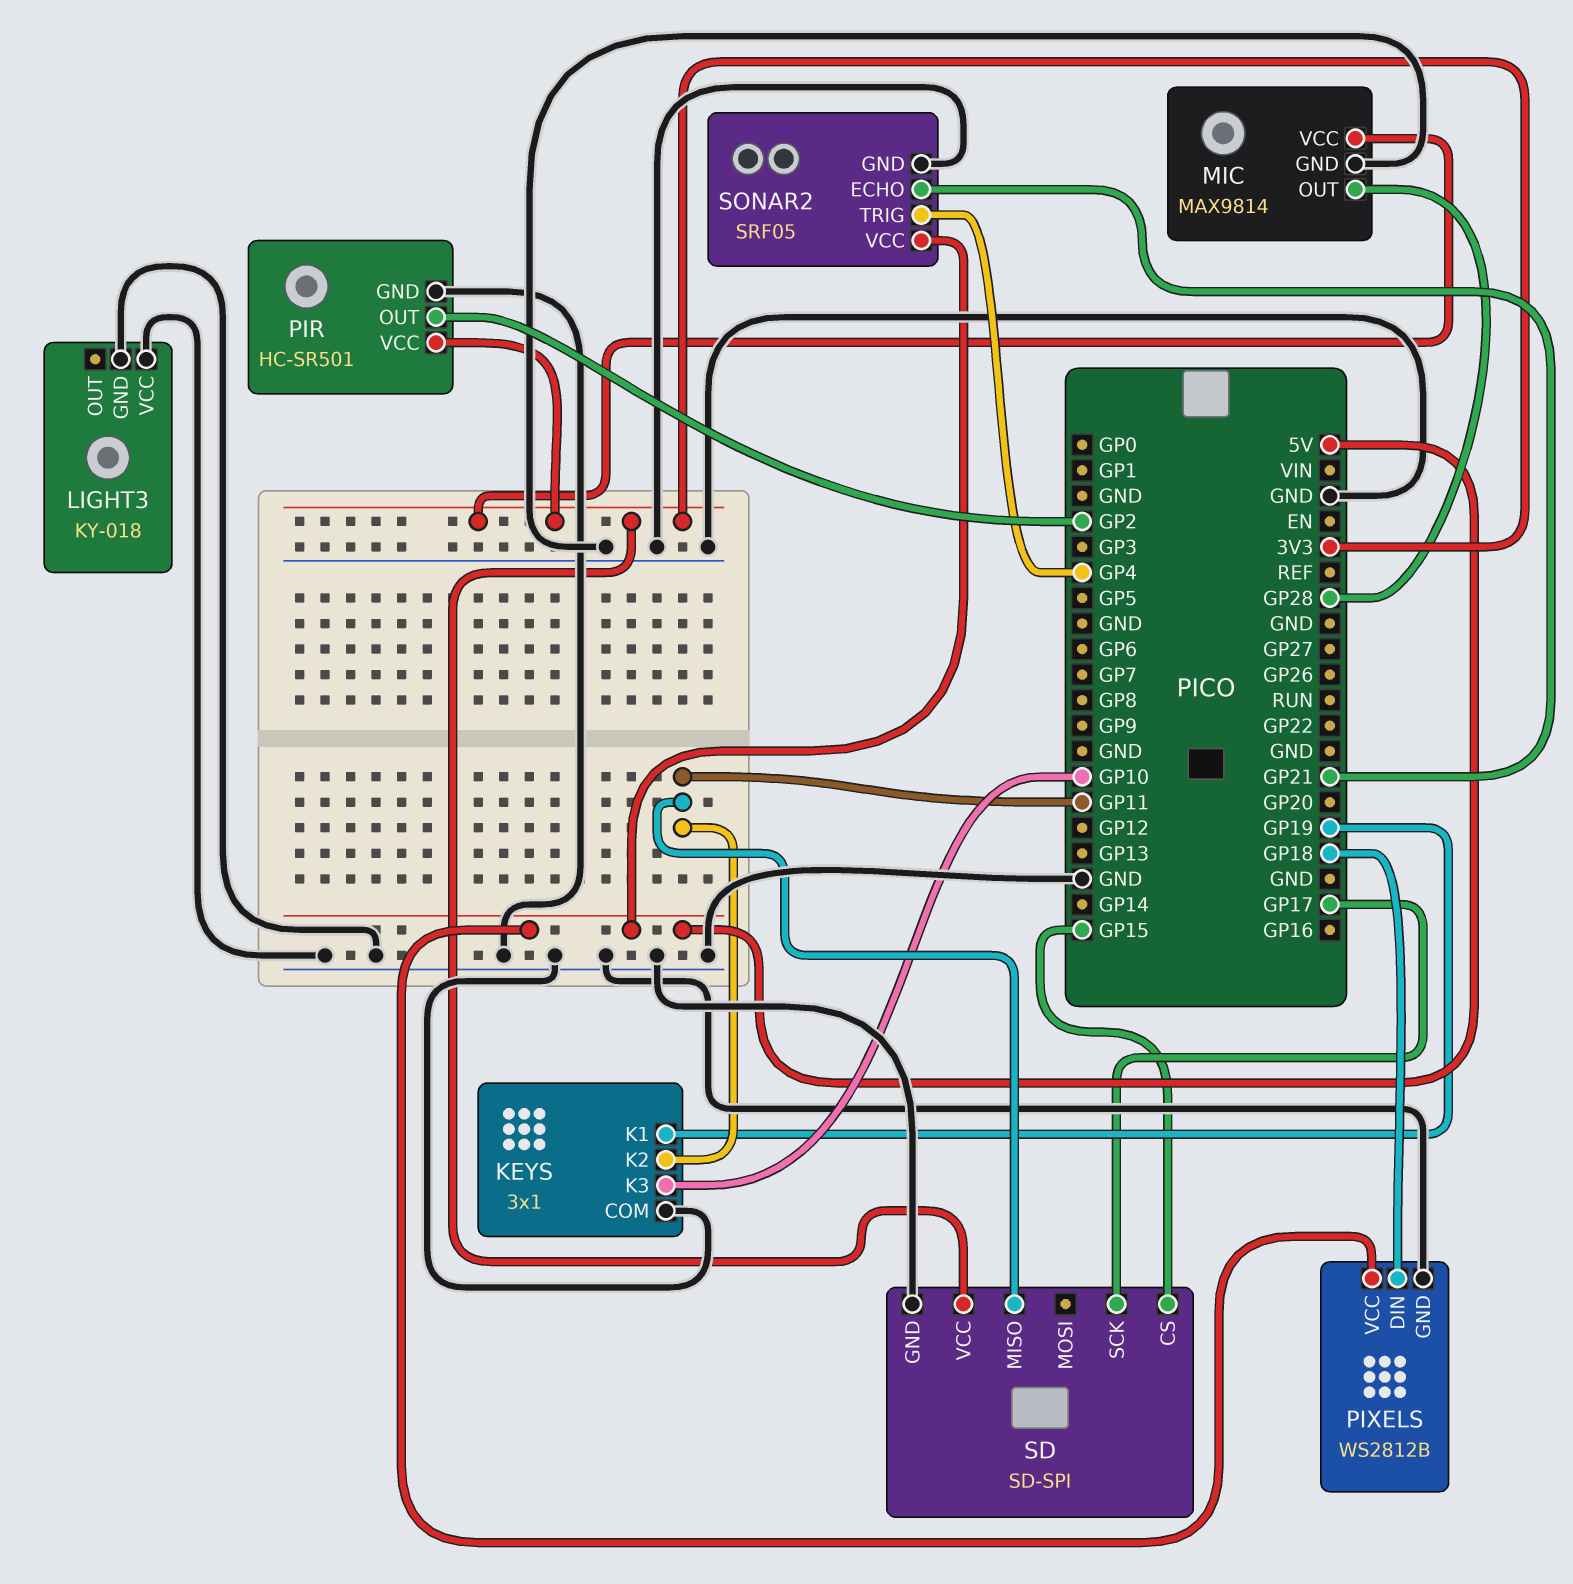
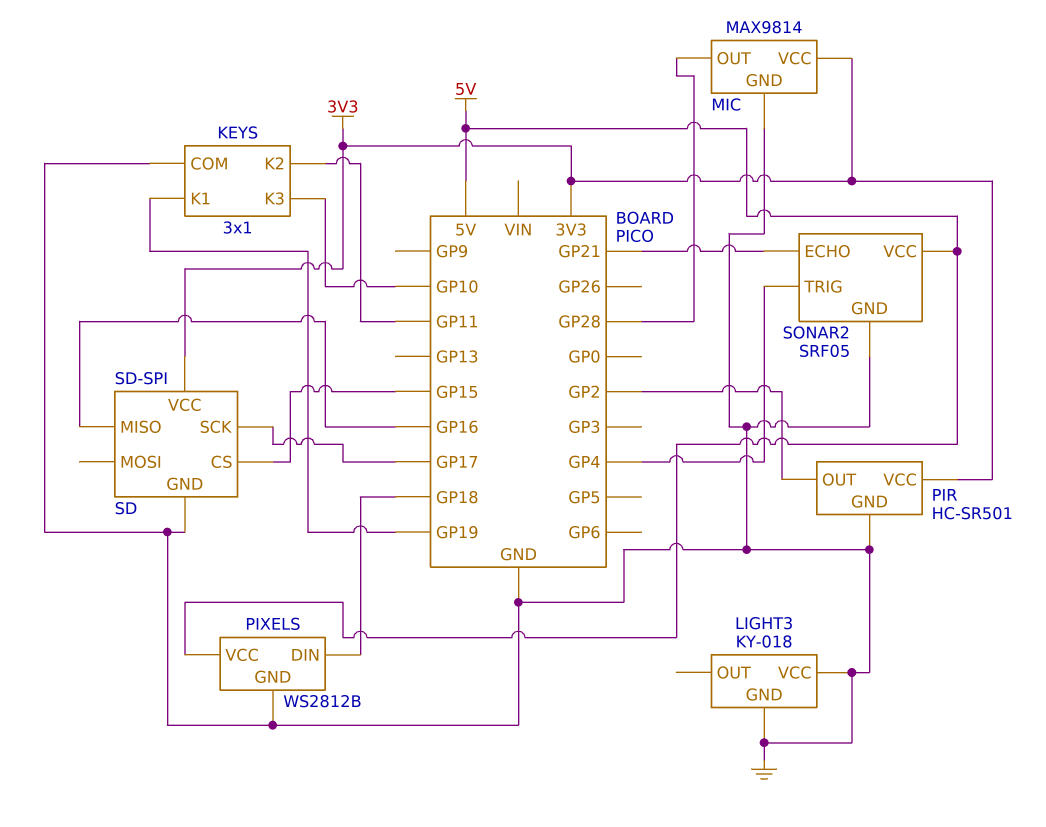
SD pin MISO: GP11 -> GP16

